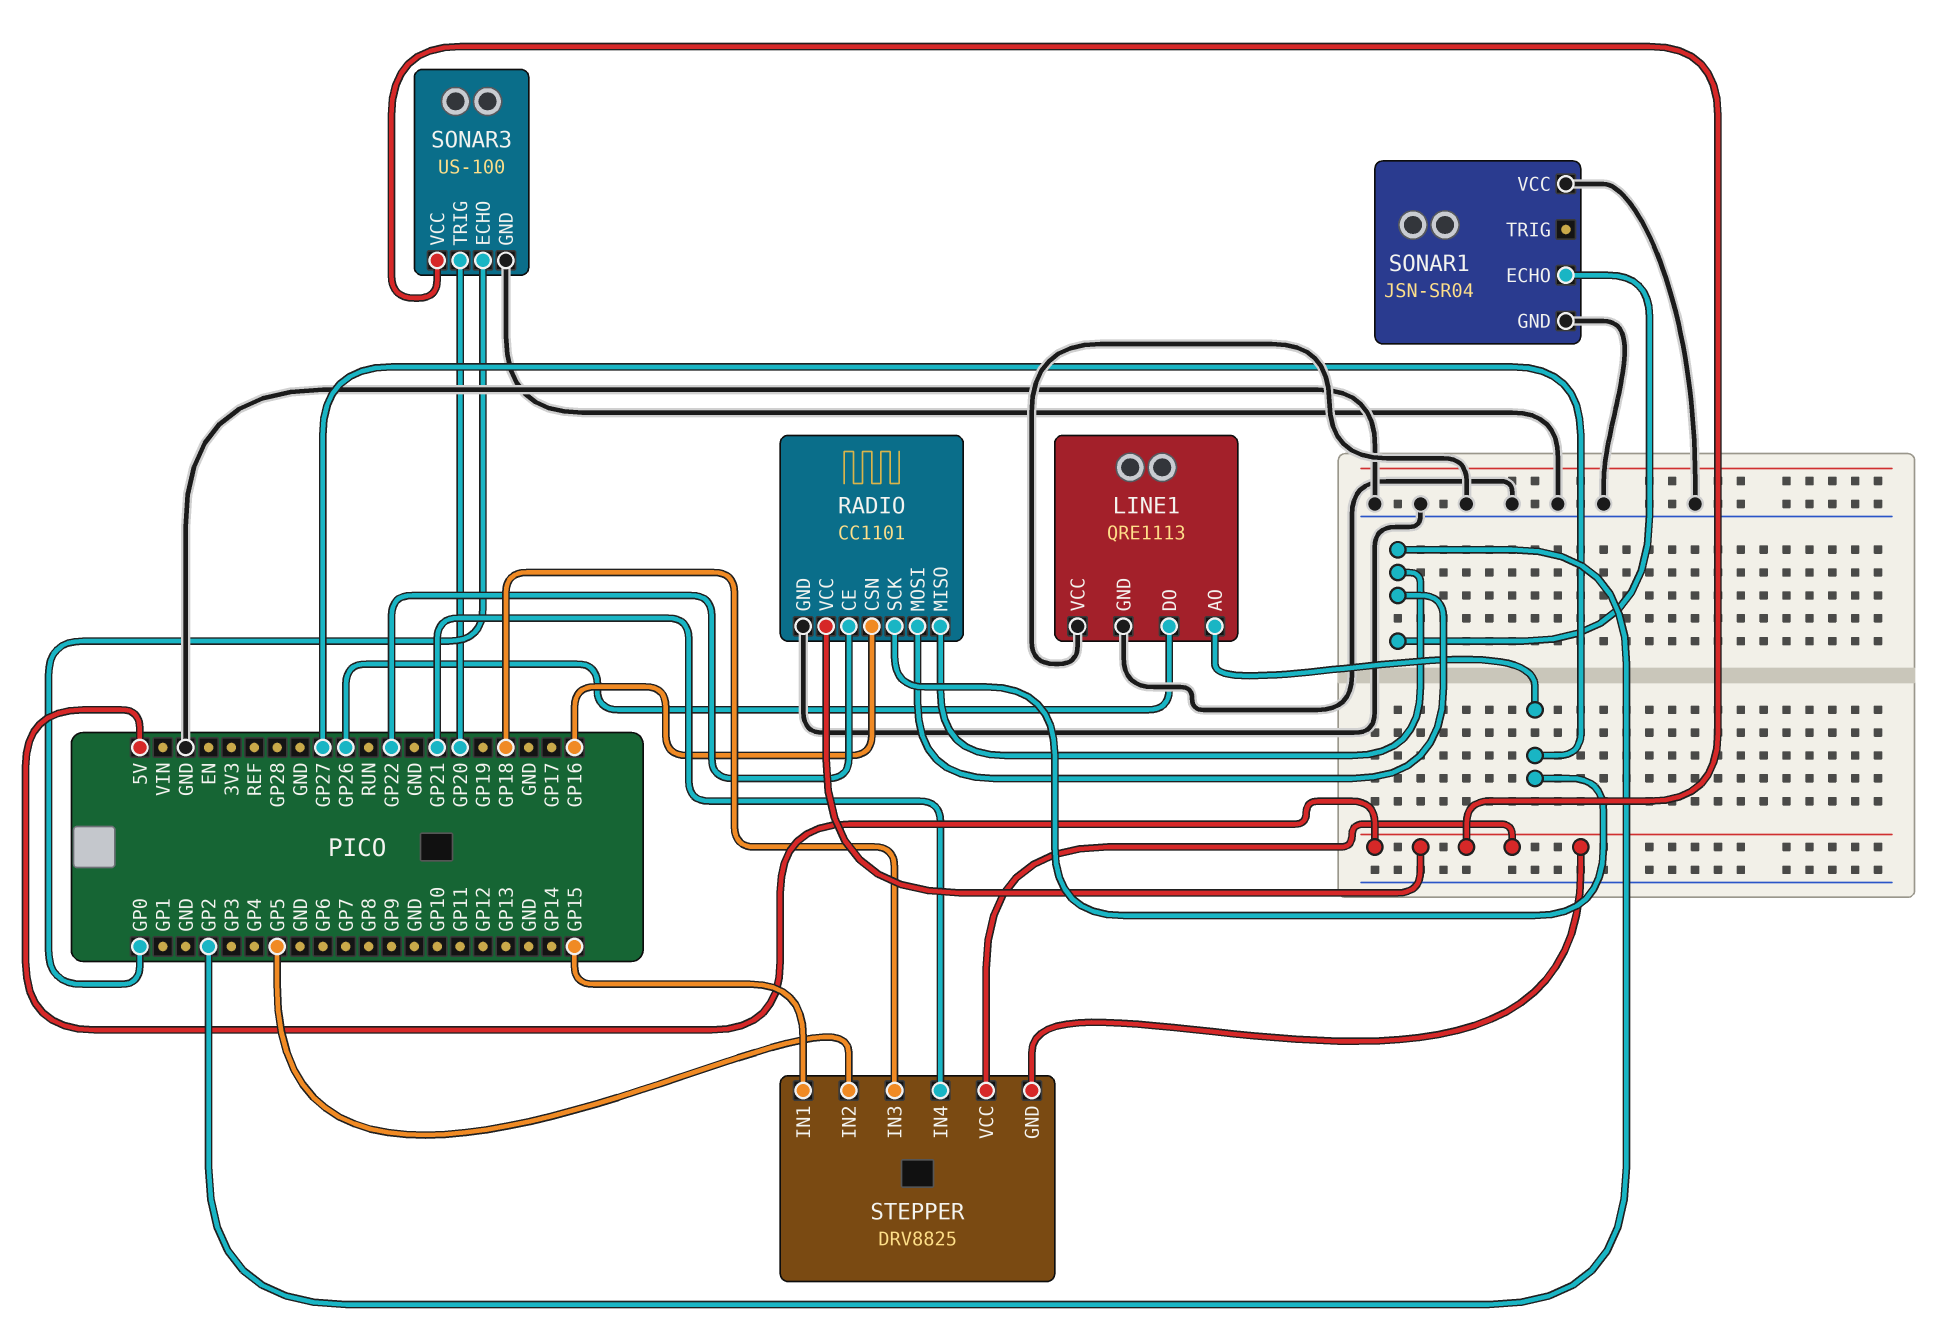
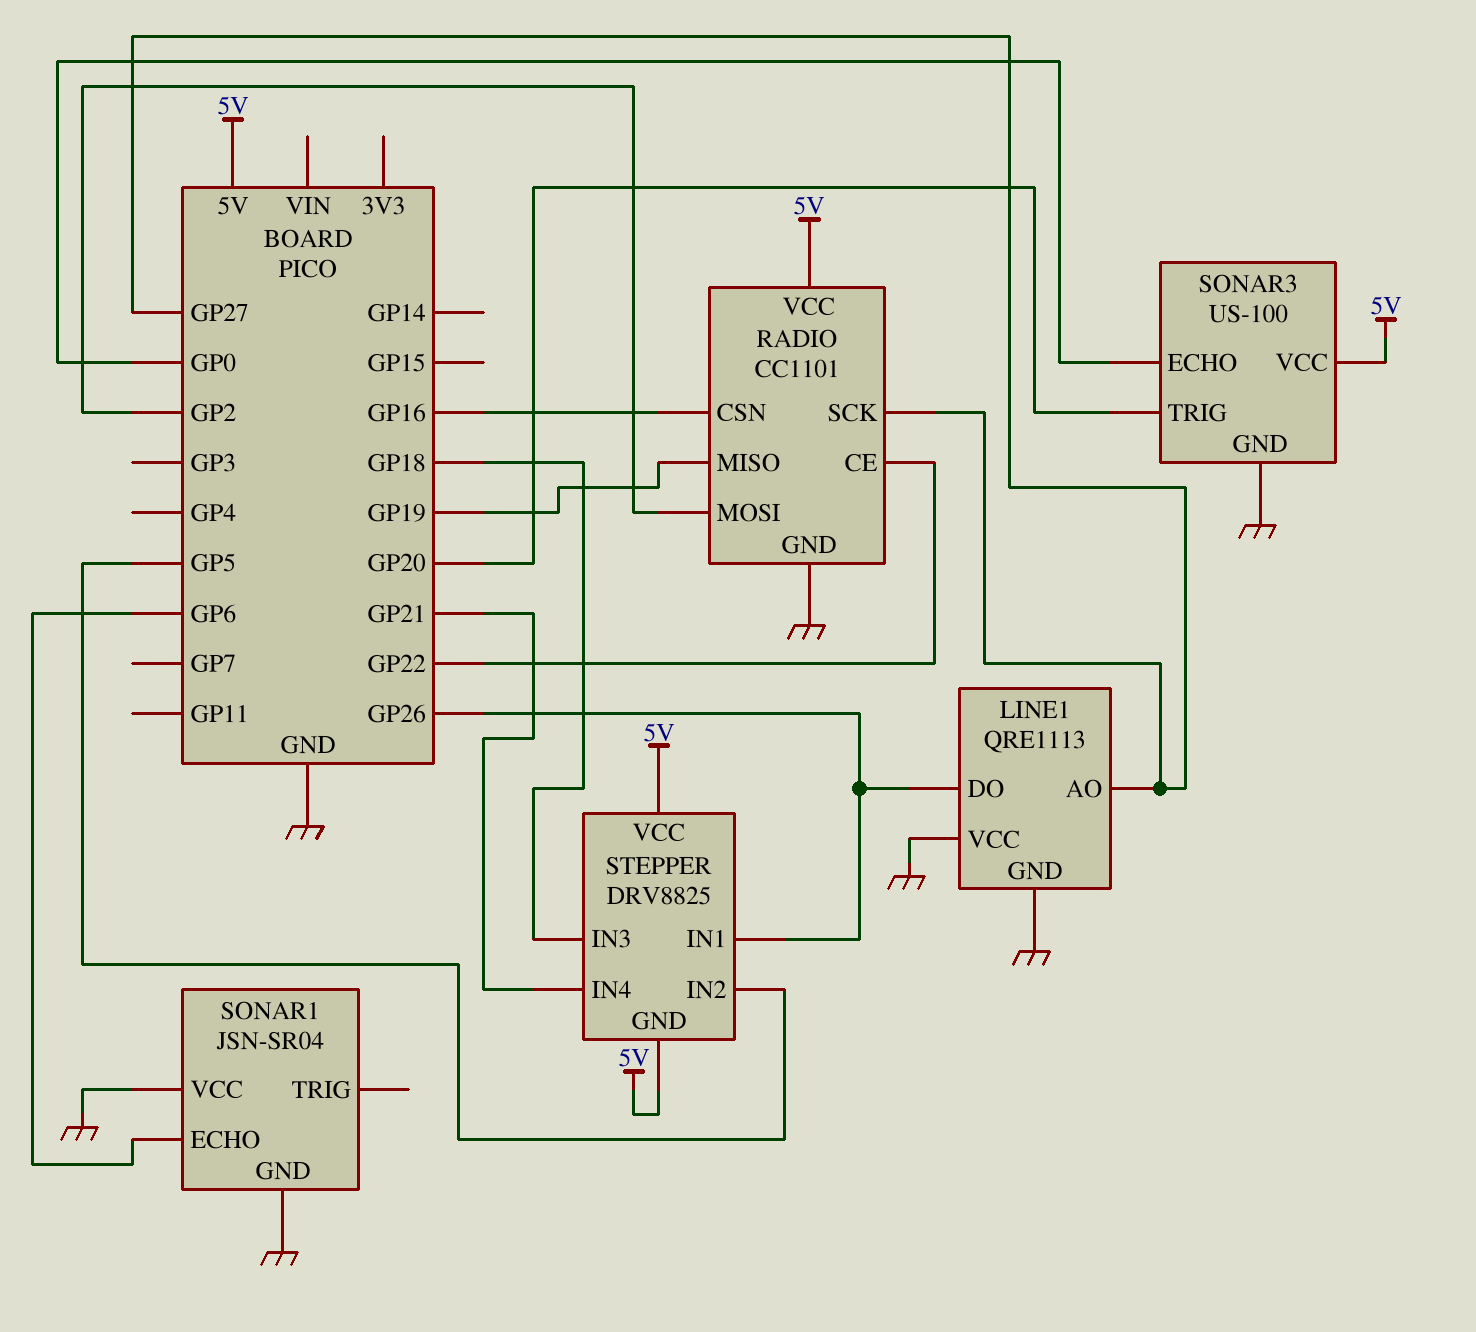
RADIO pin MISO: GP2 -> GP19
SONAR1 pin ECHO: GP2 -> GP6
STEPPER pin IN1: GP15 -> GP26

